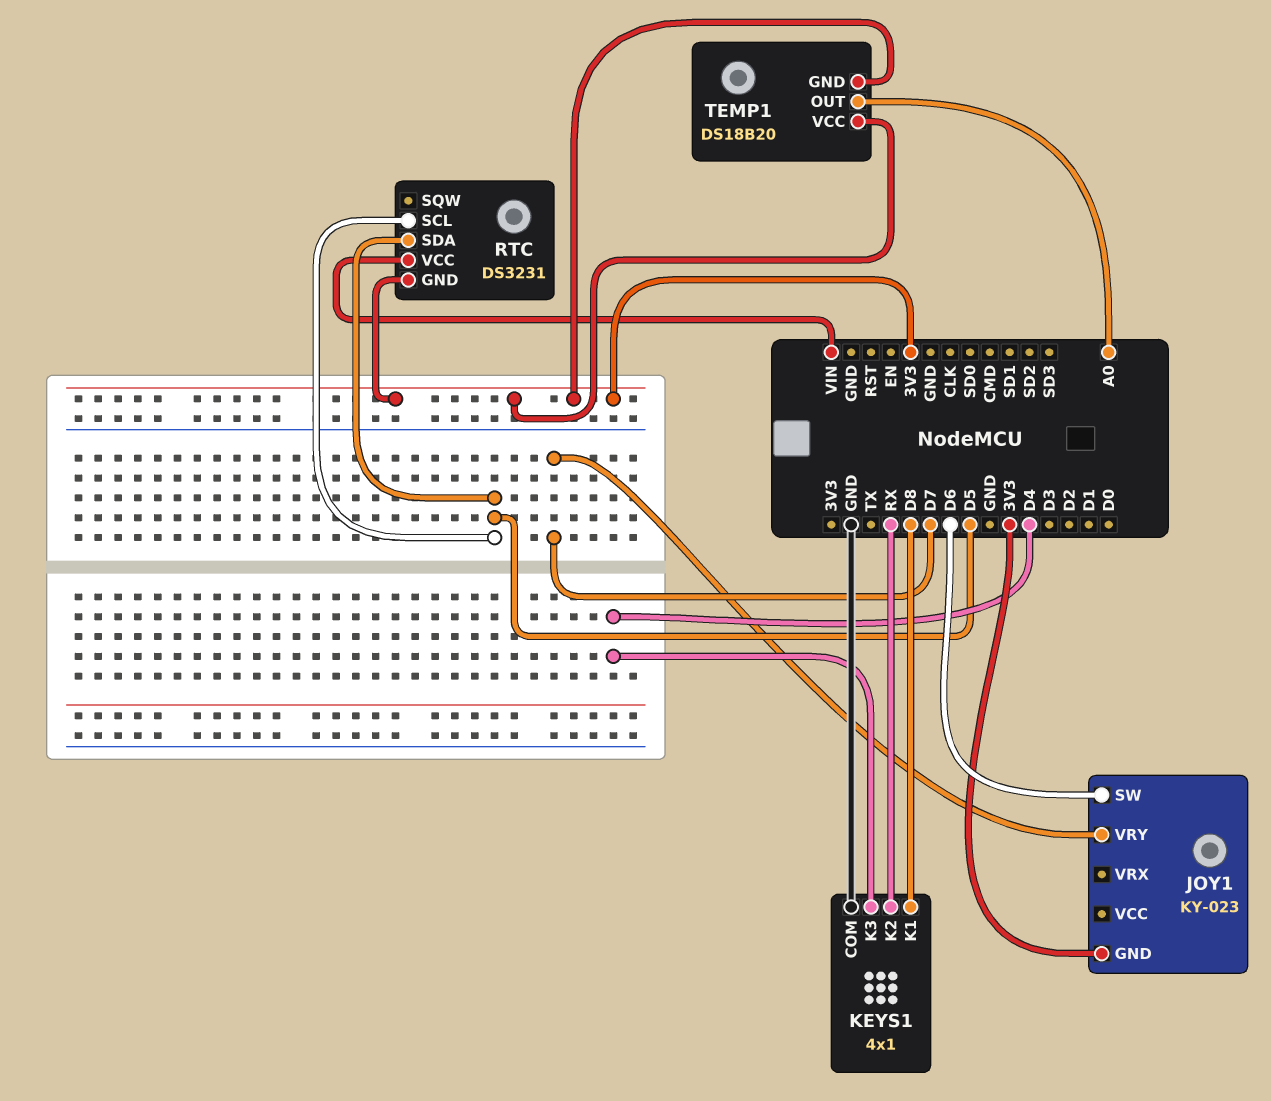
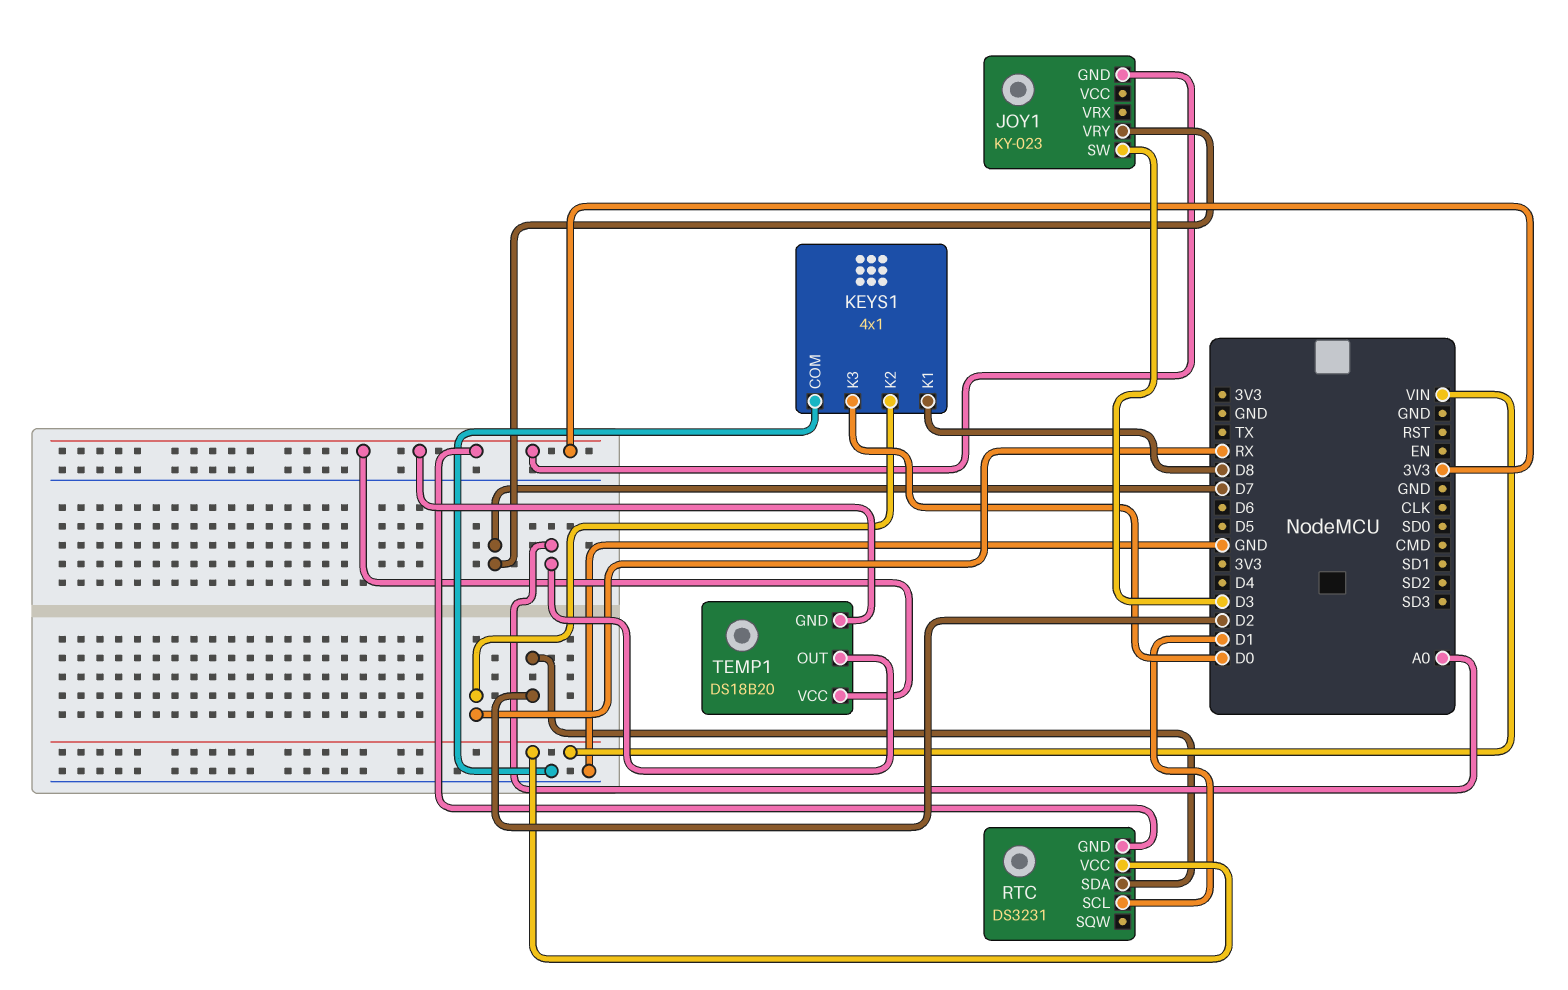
JOY1 pin SW: D6 -> D3
KEYS1 pin K3: D4 -> D0
RTC pin SCL: D5 -> D1
RTC pin SDA: D5 -> D2

